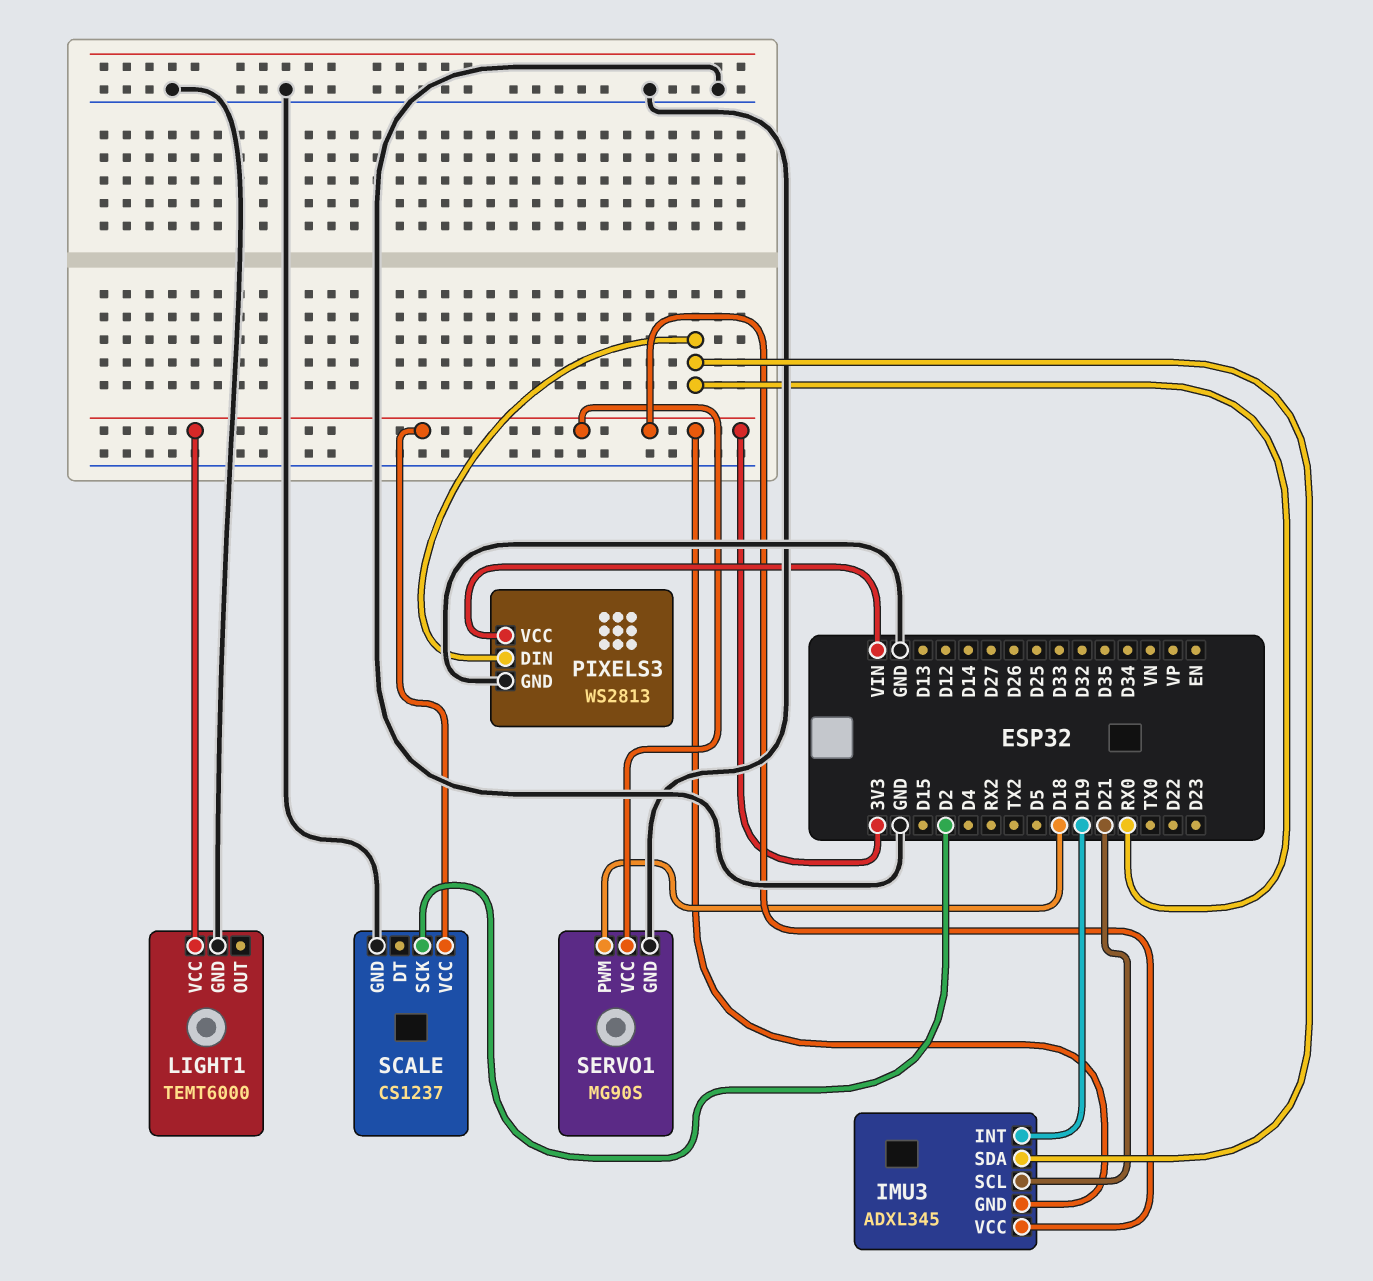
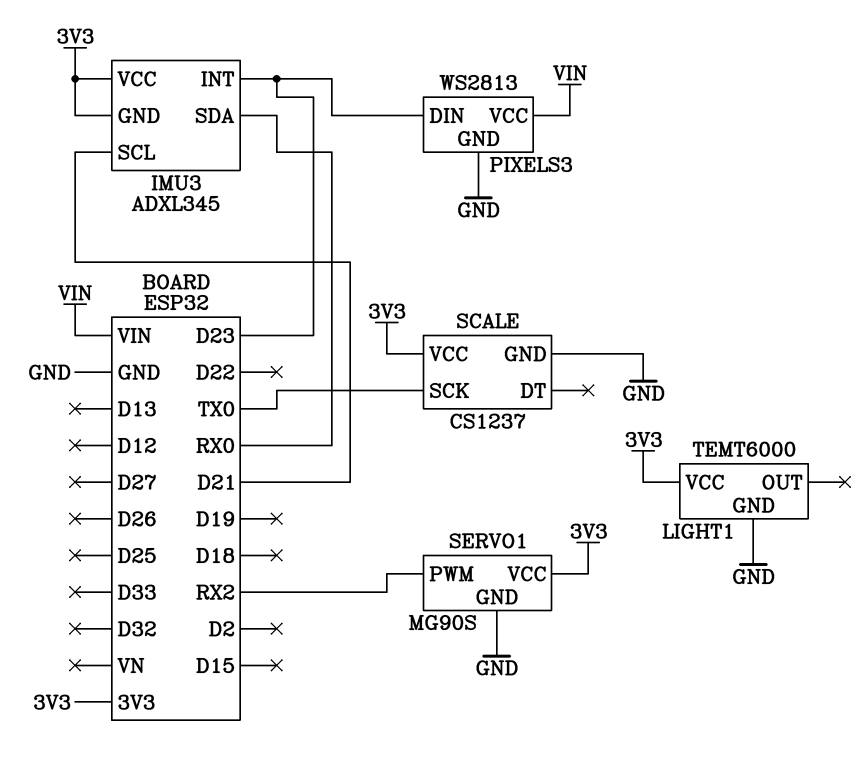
IMU3 pin INT: D19 -> D23
PIXELS3 pin DIN: RX0 -> D23
SCALE pin SCK: D2 -> TX0
SERVO1 pin PWM: D18 -> RX2

